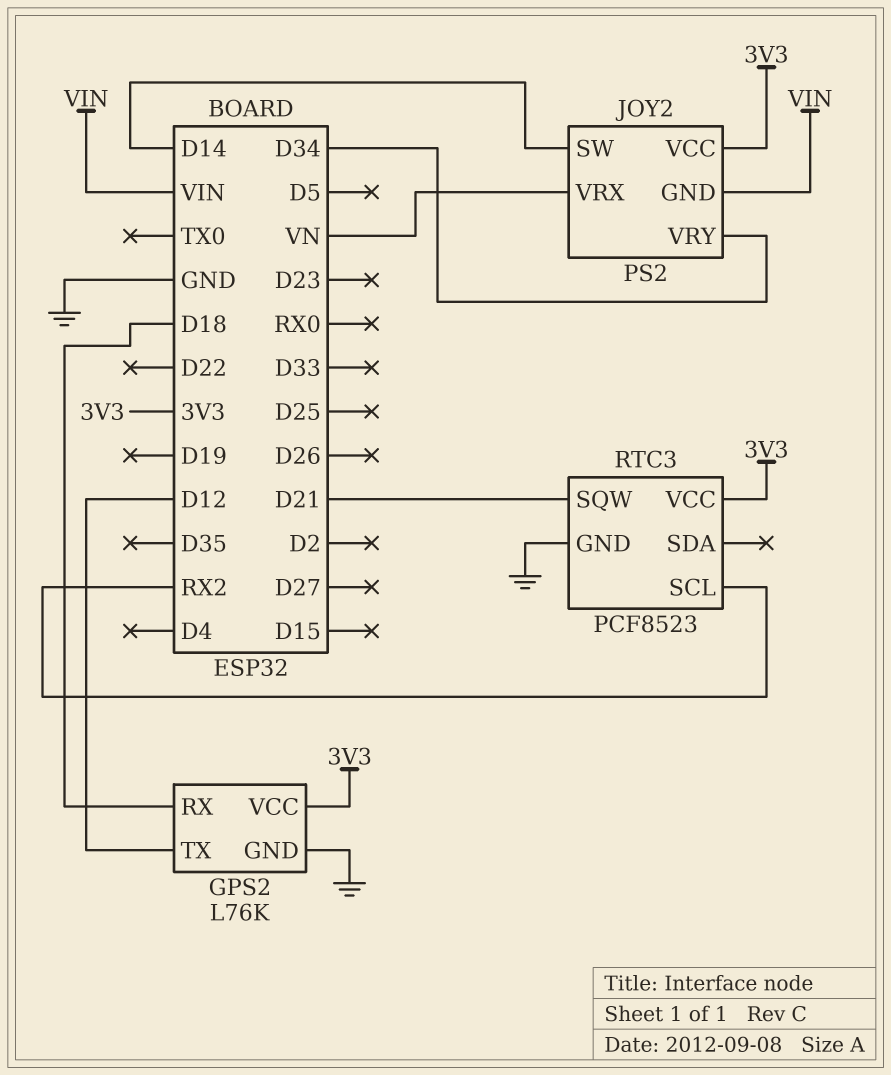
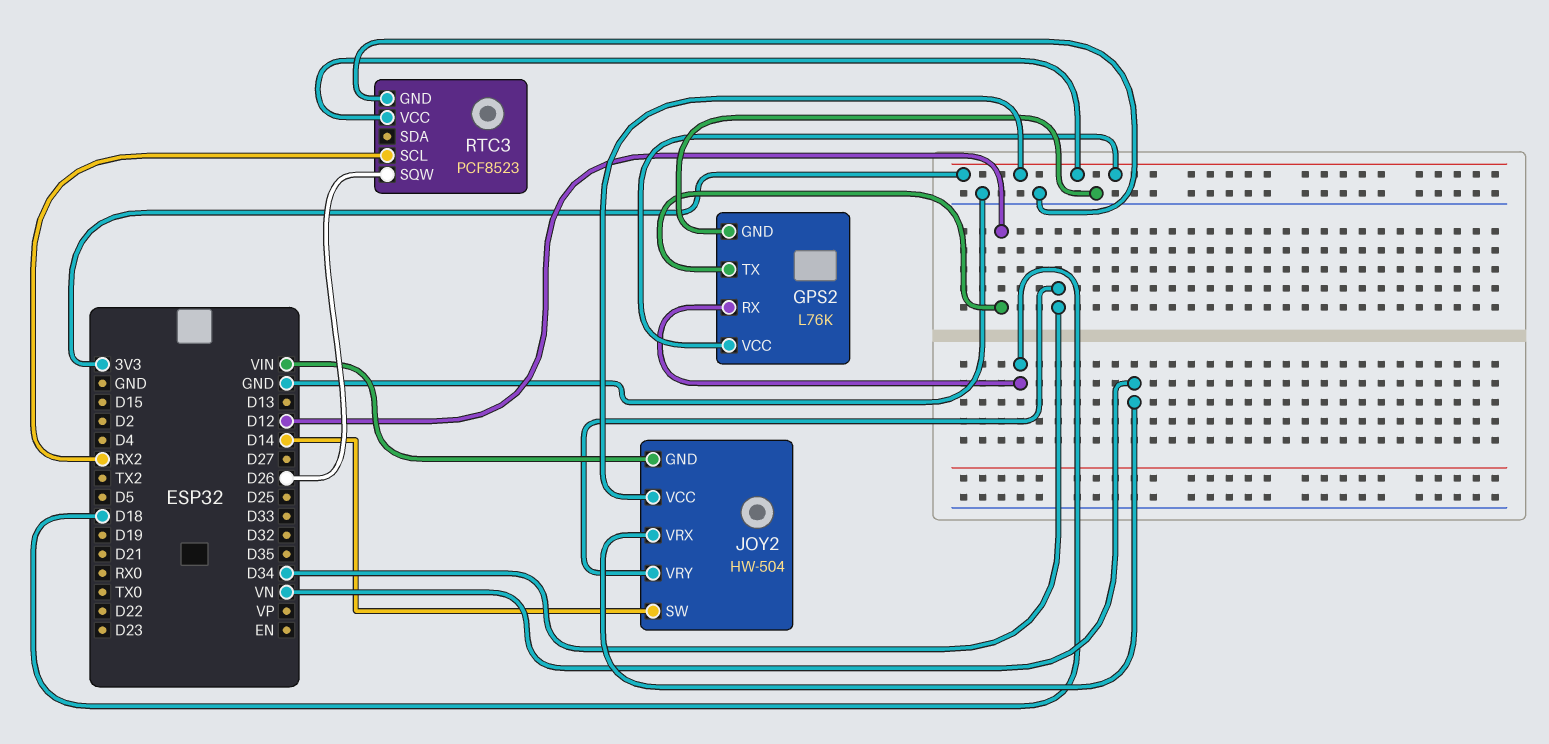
JOY2: PS2 -> HW-504
RTC3 pin SQW: D21 -> D26

